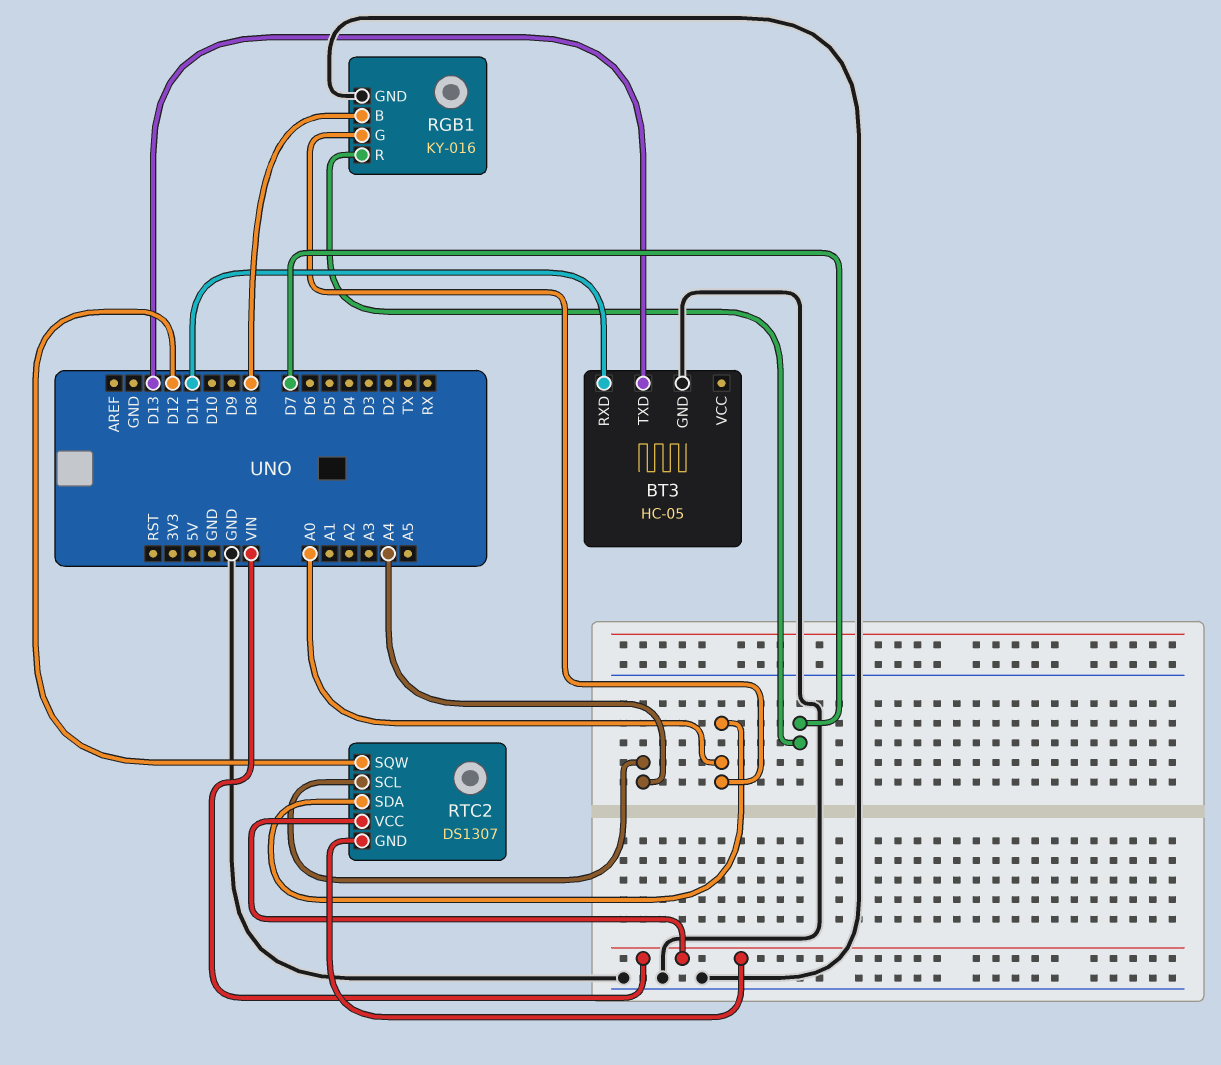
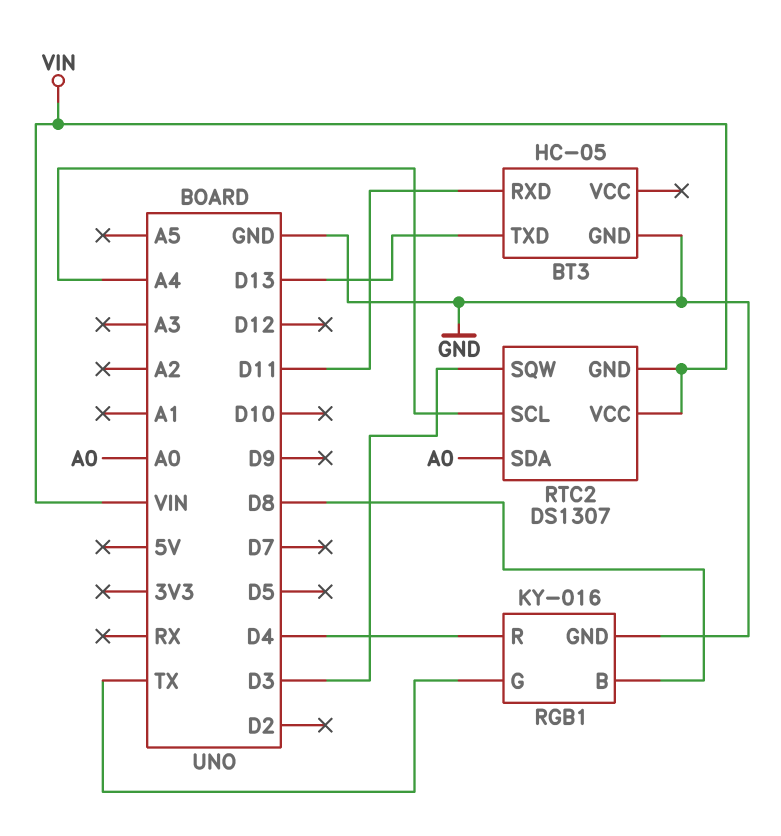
RGB1 pin G: A0 -> TX
RGB1 pin R: D7 -> D4
RTC2 pin SQW: D12 -> D3

